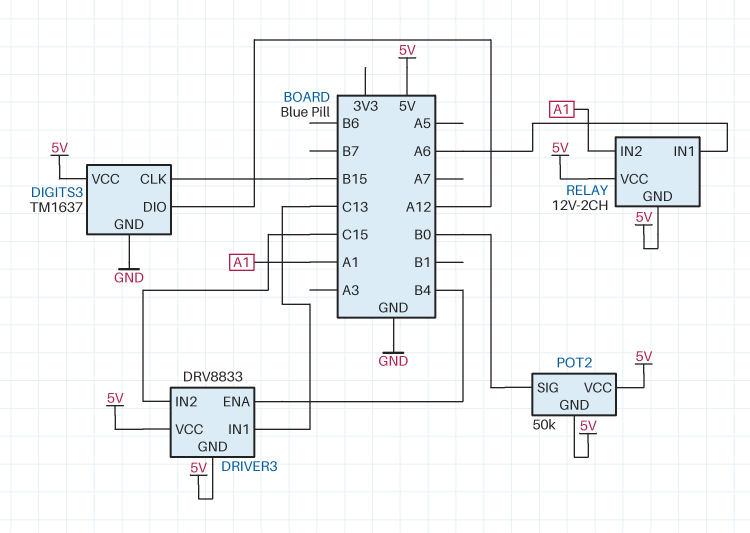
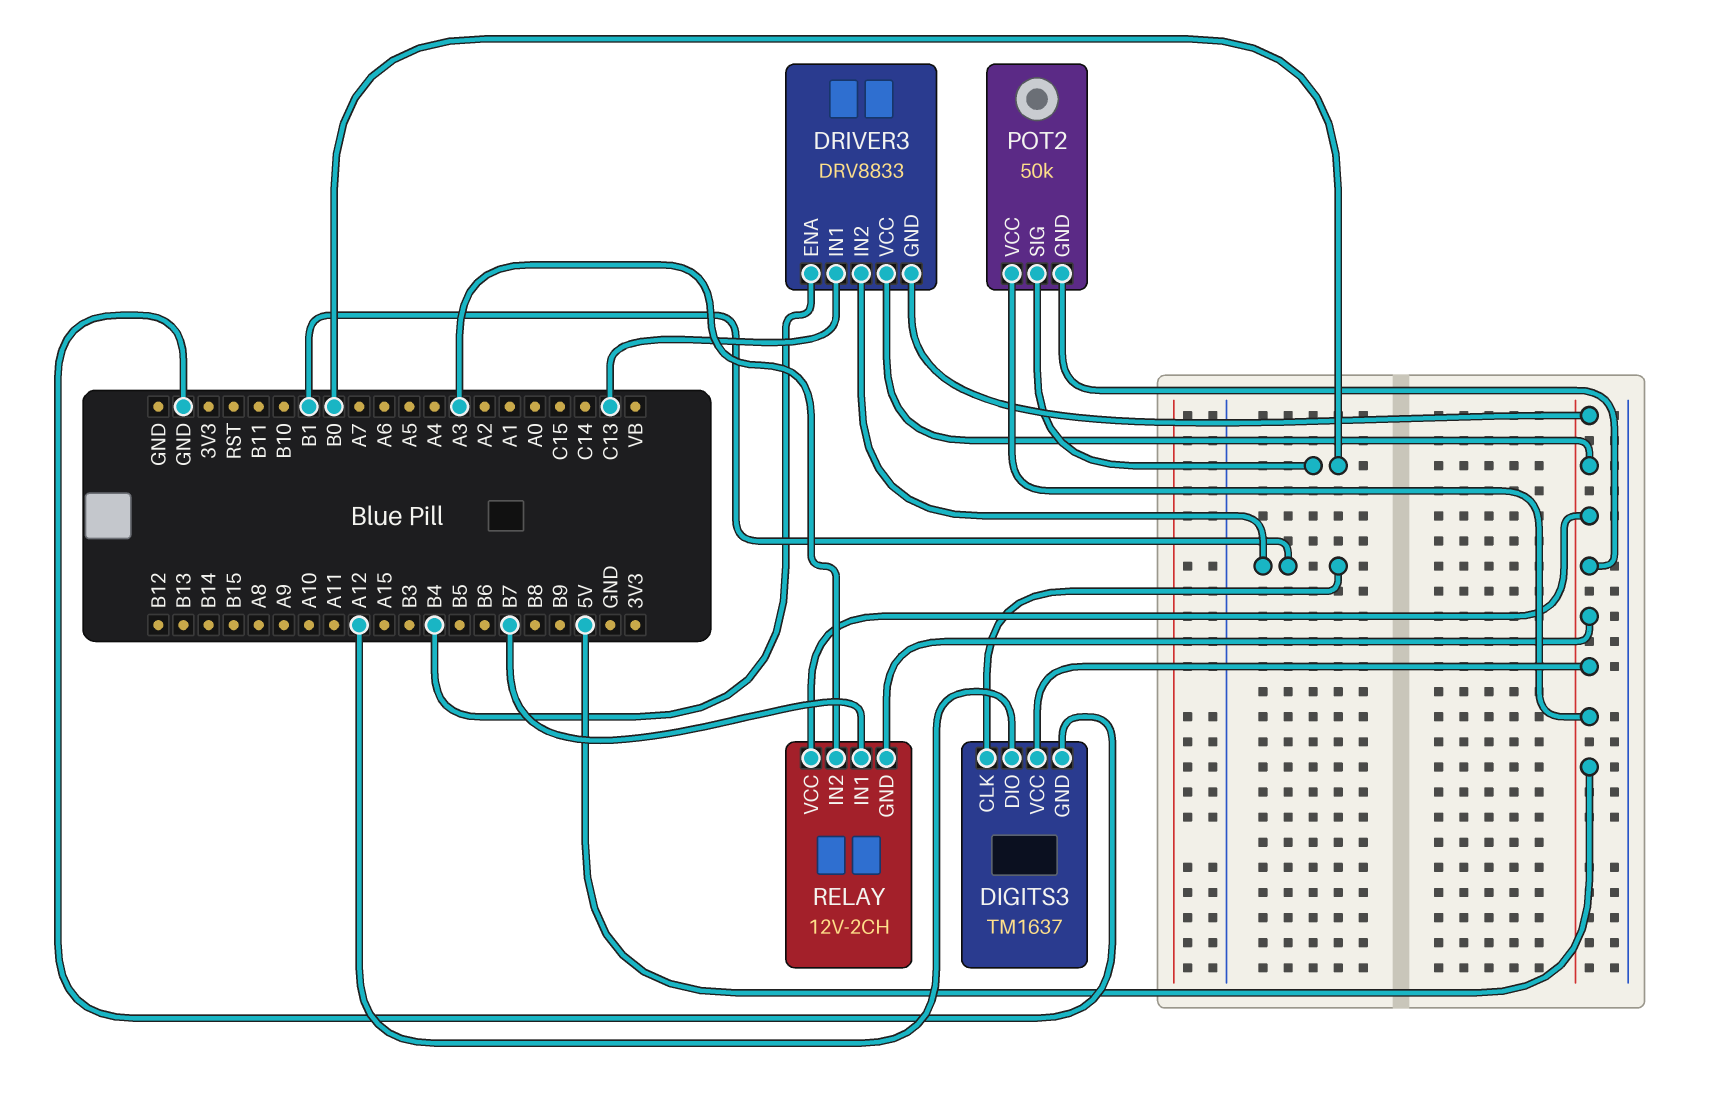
DIGITS3 pin CLK: B15 -> B1
DRIVER3 pin IN2: C15 -> B1
RELAY pin IN1: A6 -> B7
RELAY pin IN2: A1 -> A3

